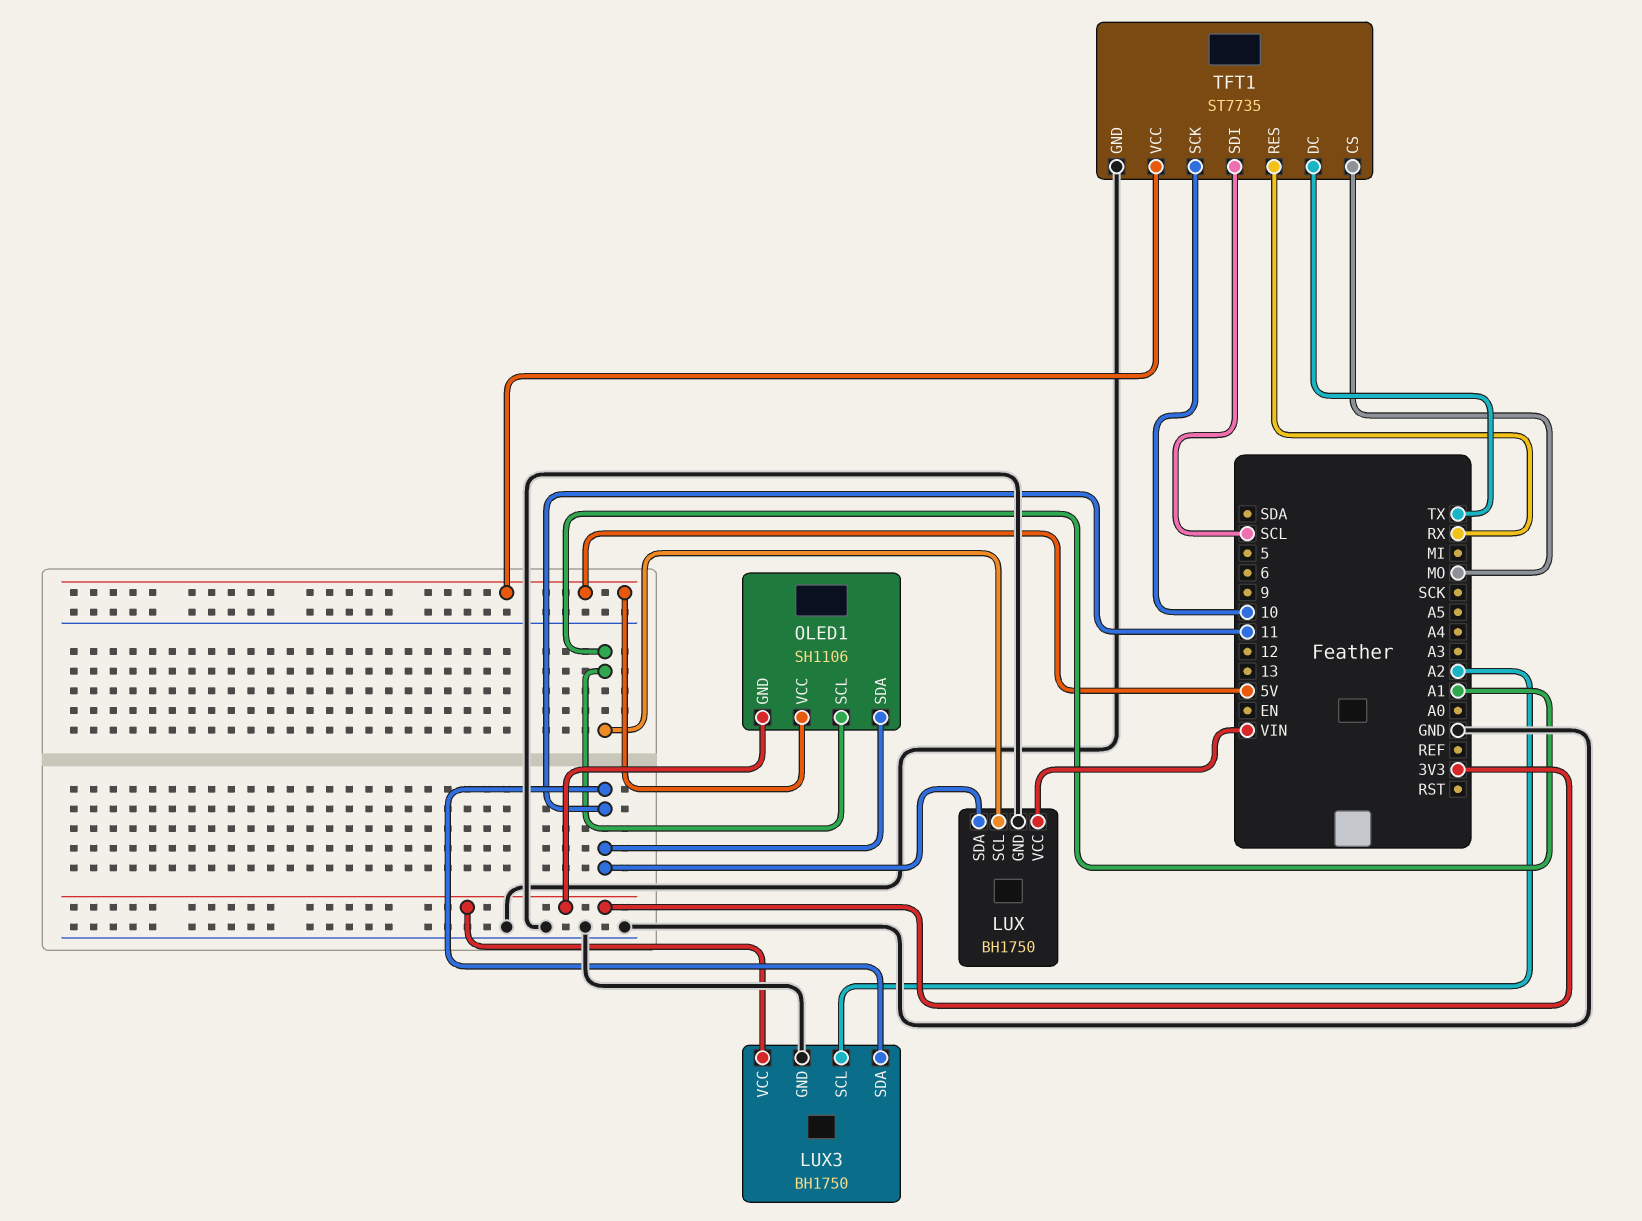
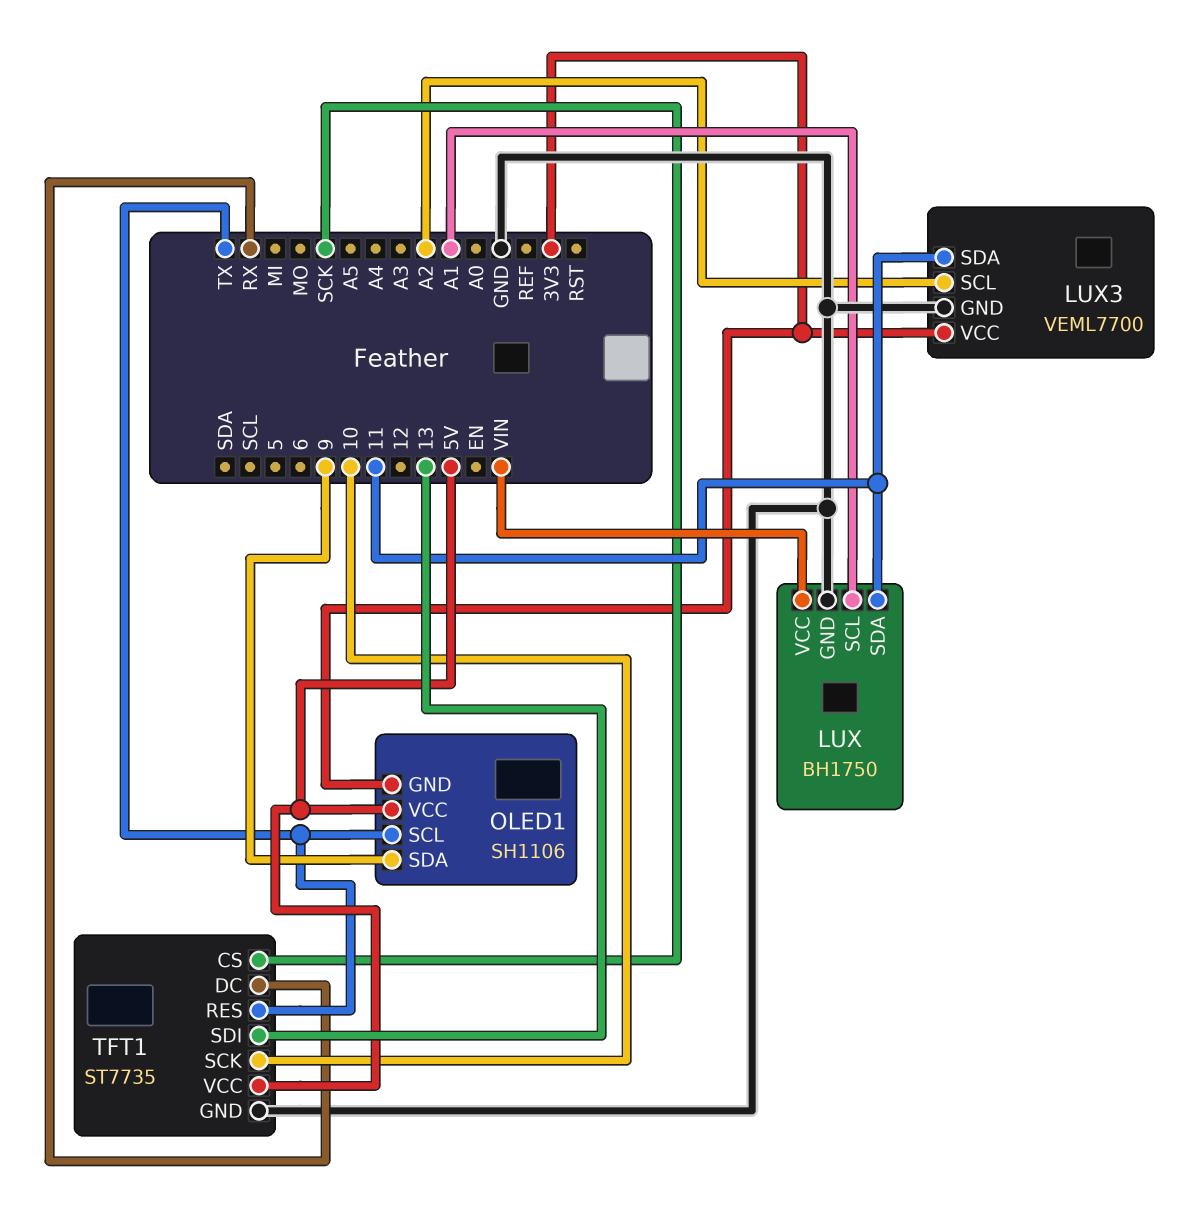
LUX3: BH1750 -> VEML7700
OLED1 pin SCL: A1 -> TX
OLED1 pin SDA: 11 -> 9
TFT1 pin CS: MO -> SCK
TFT1 pin DC: TX -> RX
TFT1 pin RES: RX -> TX
TFT1 pin SDI: SCL -> 13

